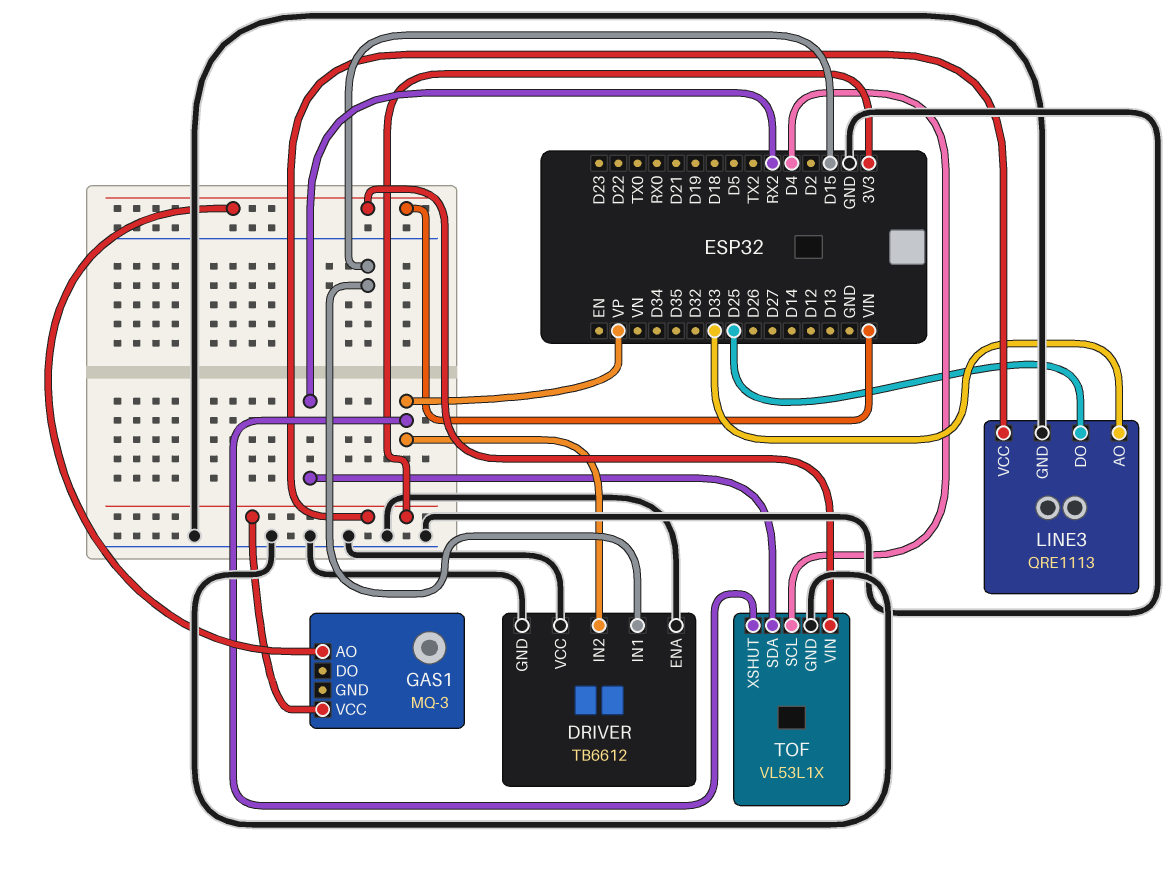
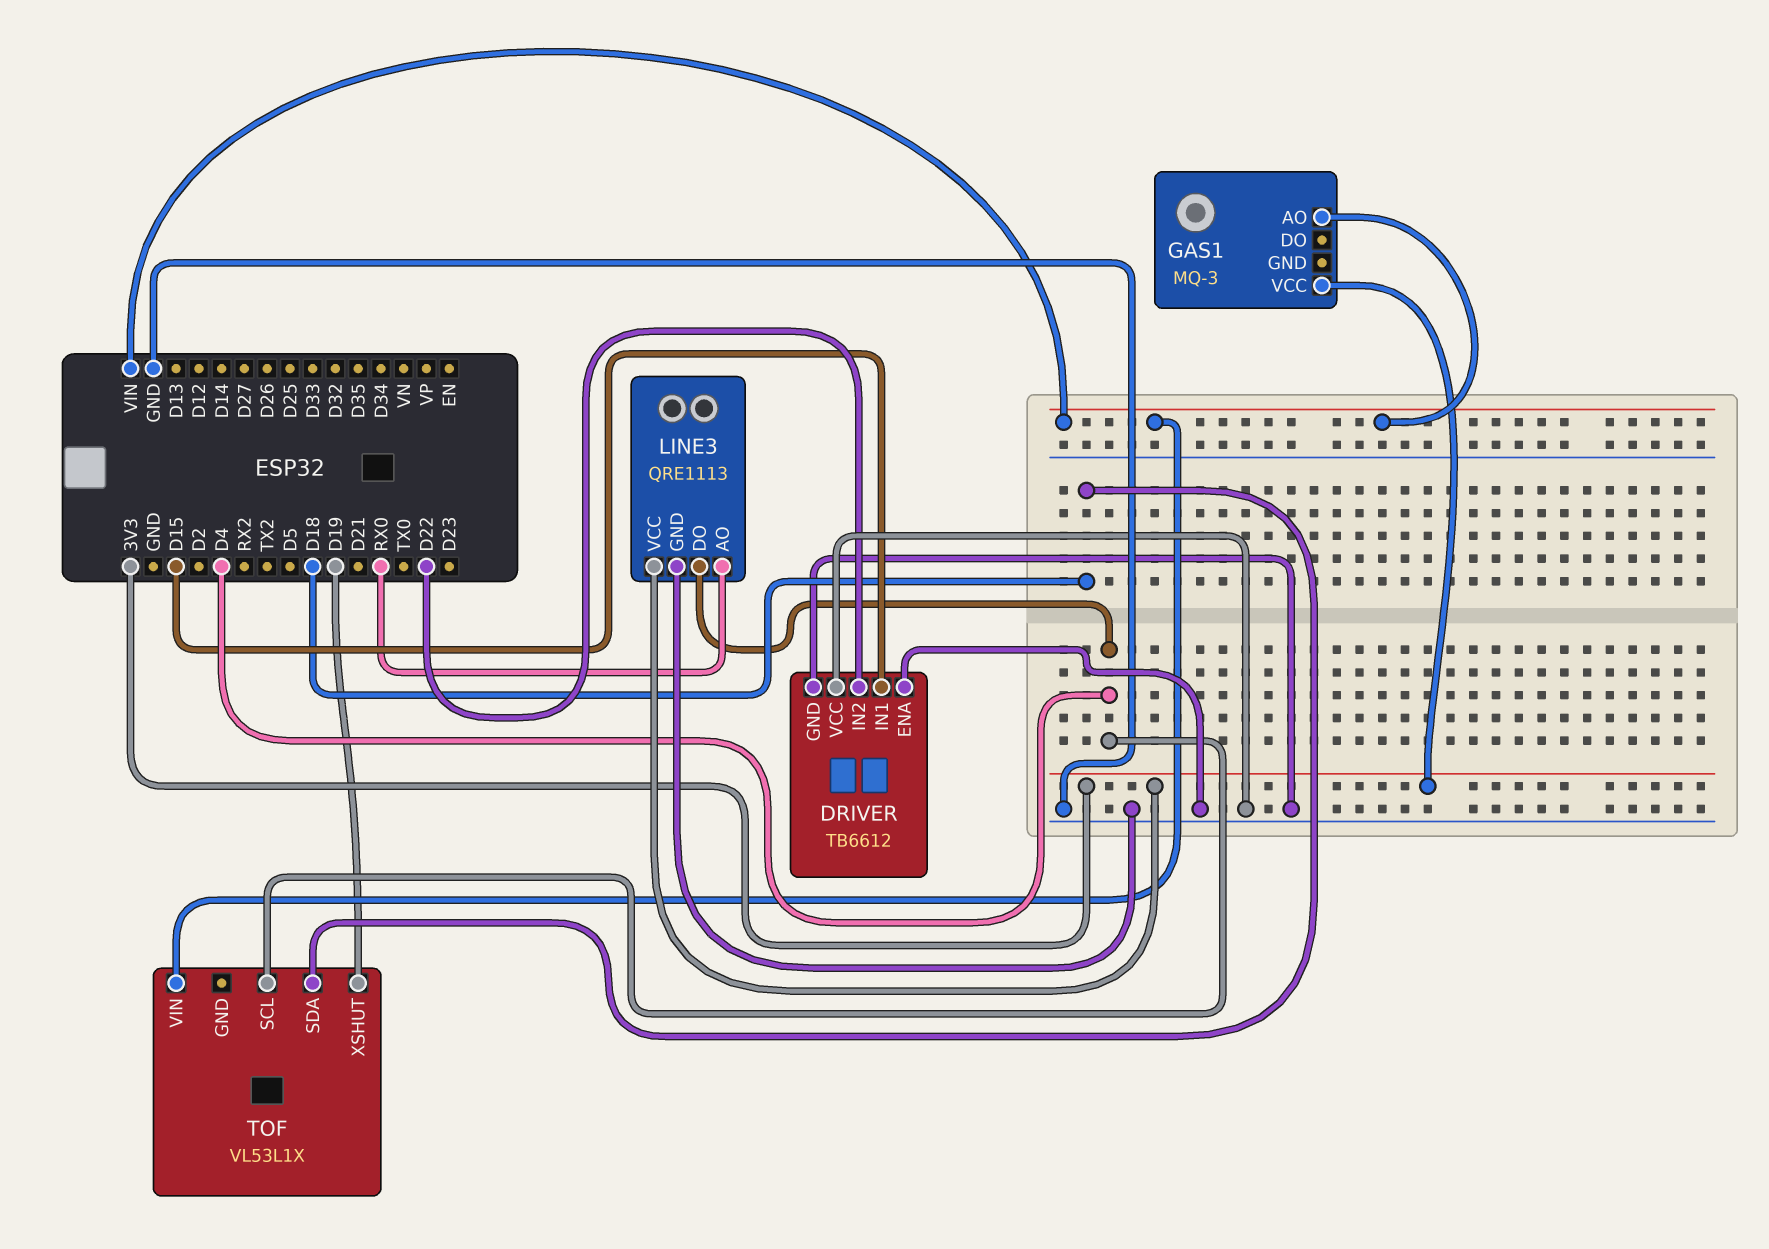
DRIVER pin IN2: VP -> D22
LINE3 pin AO: D33 -> RX0
LINE3 pin DO: D25 -> D4
TOF pin GND: GND -> none
TOF pin SDA: RX2 -> D18
TOF pin XSHUT: VP -> D19

